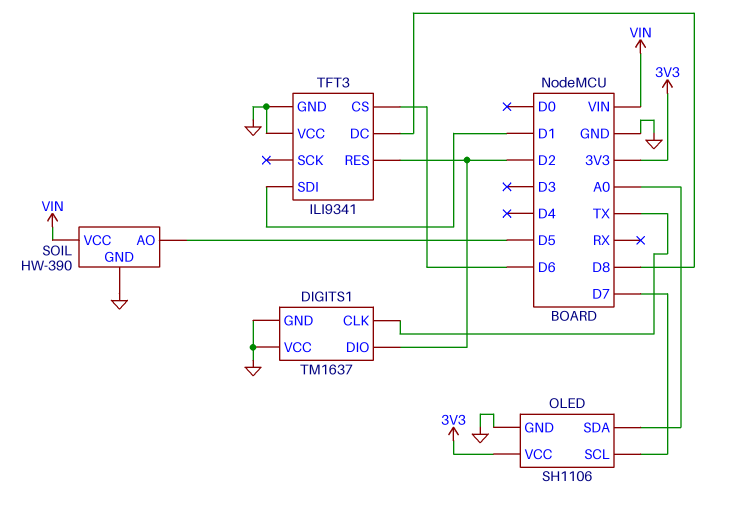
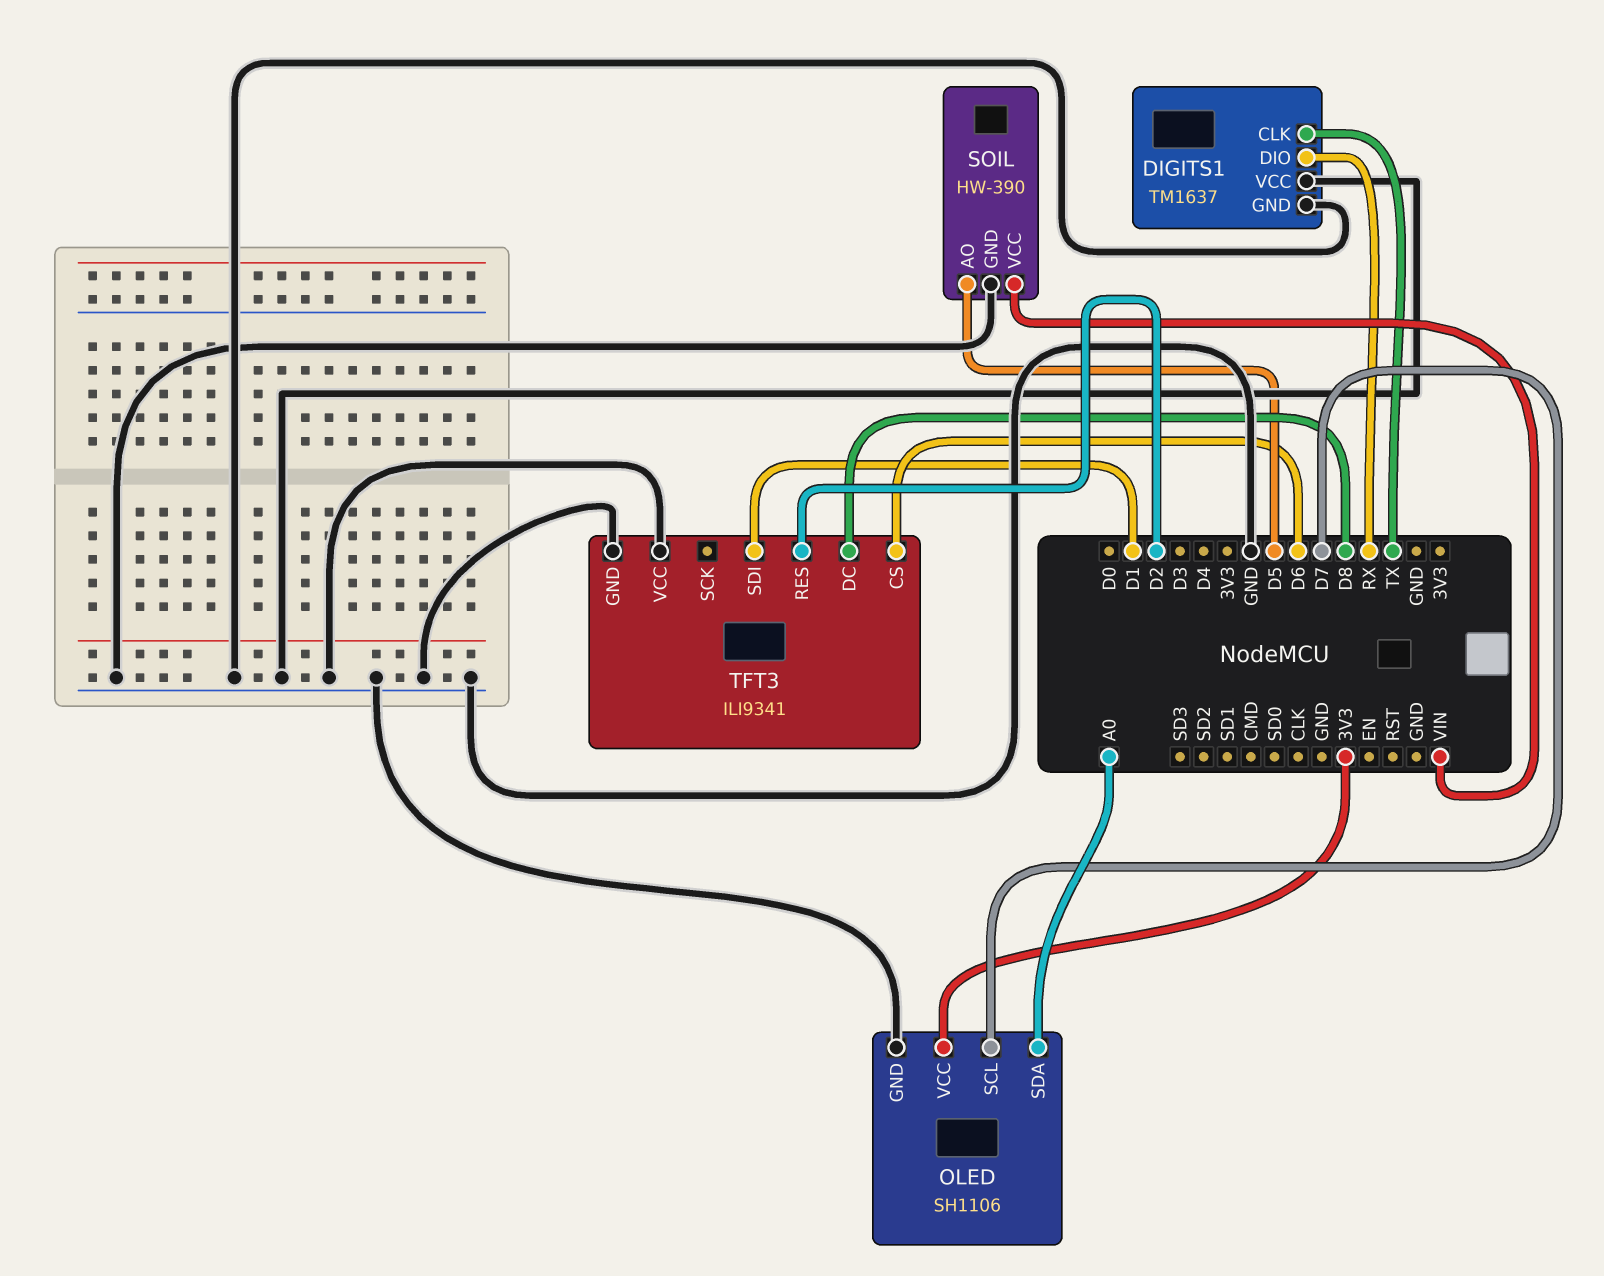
DIGITS1 pin DIO: D2 -> RX

